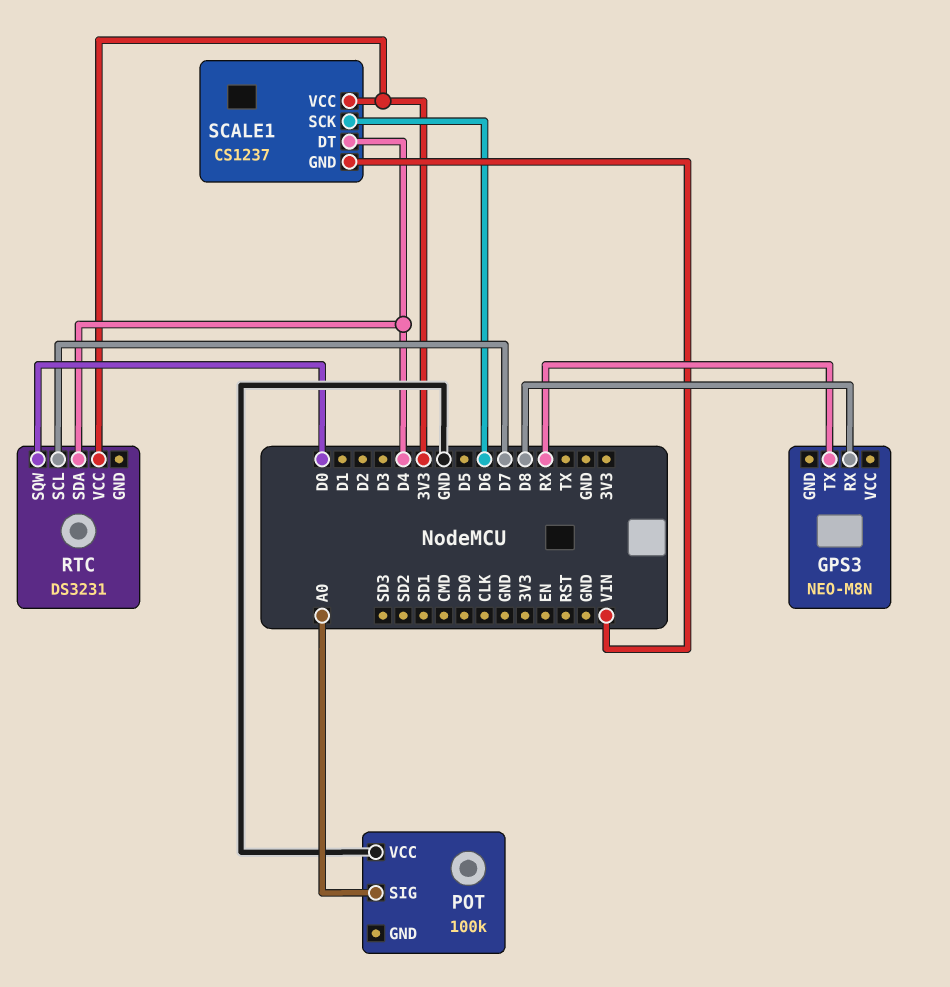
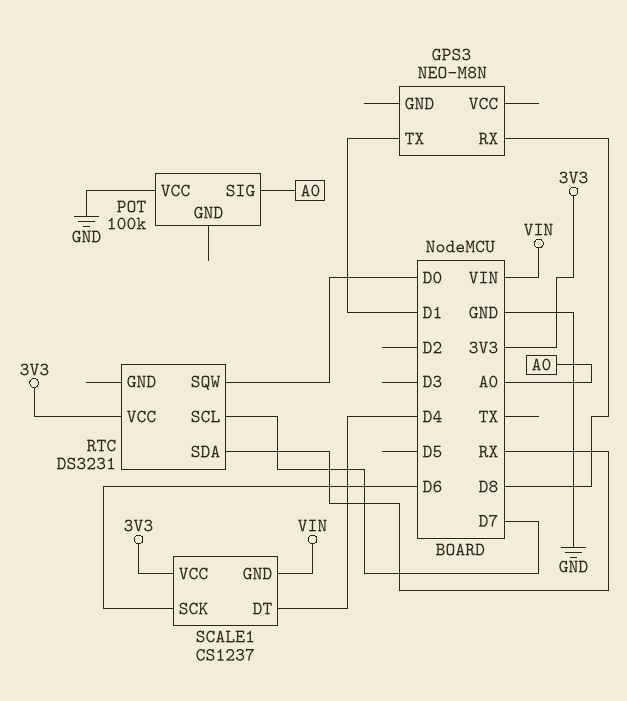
GPS3 pin TX: RX -> D1
RTC pin SDA: D4 -> RX

